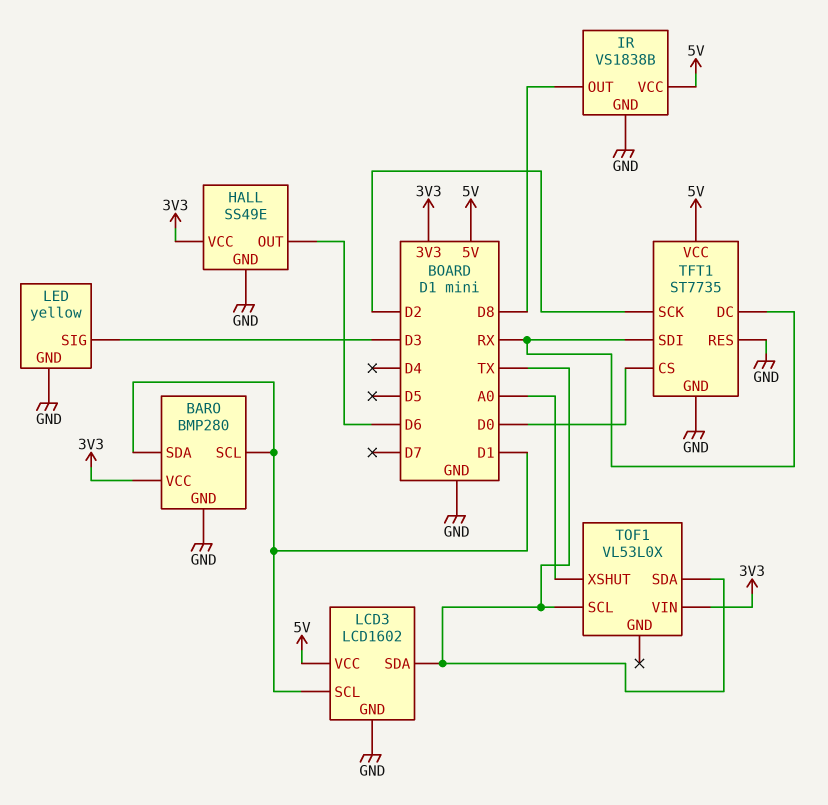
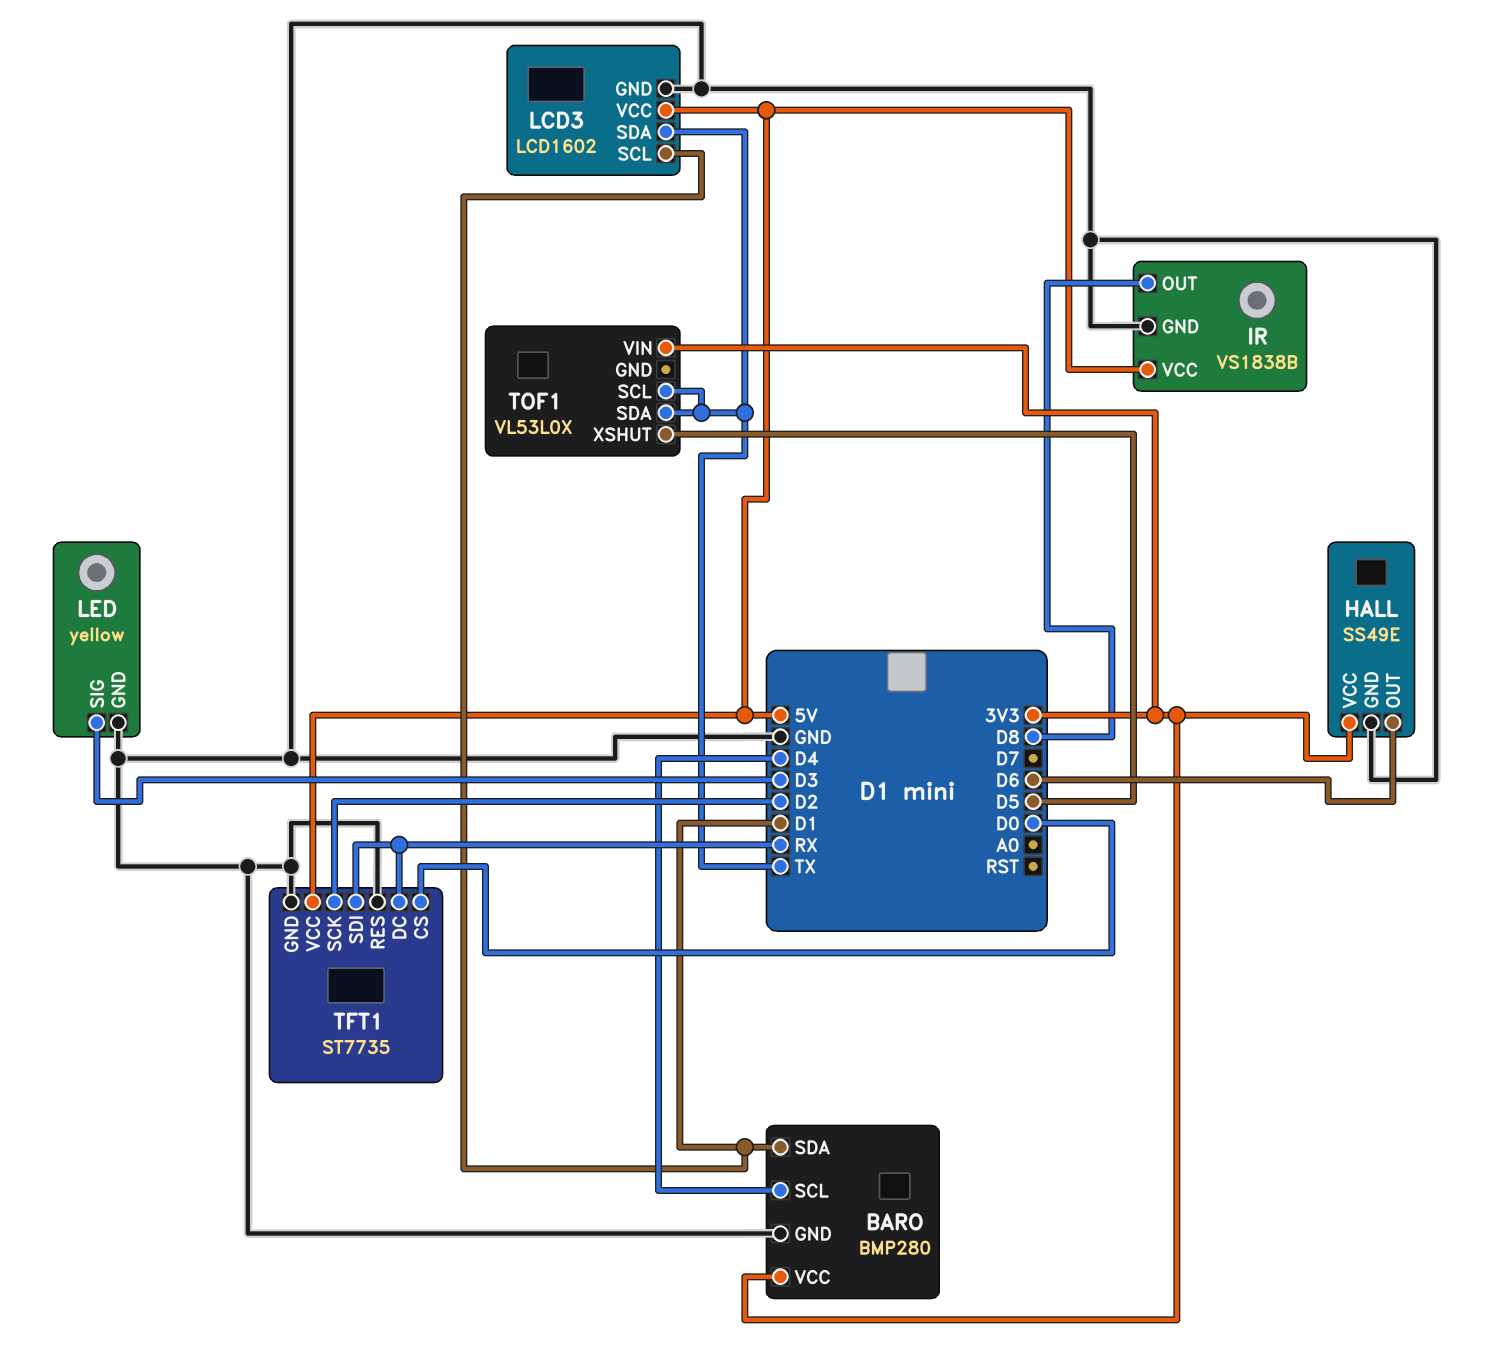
BARO pin SCL: D1 -> D4
TOF1 pin XSHUT: A0 -> D5

